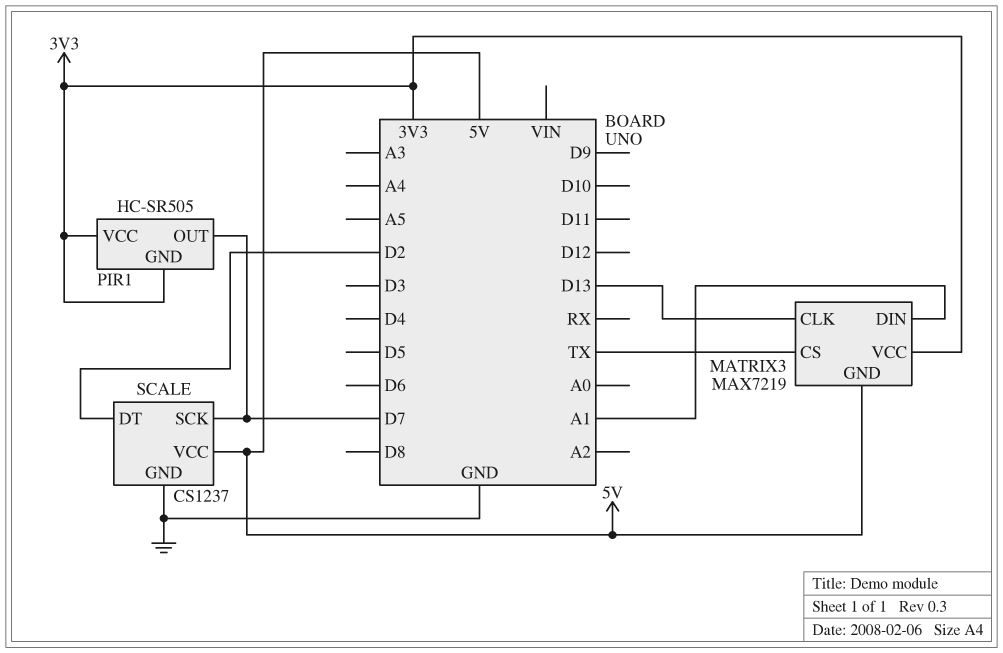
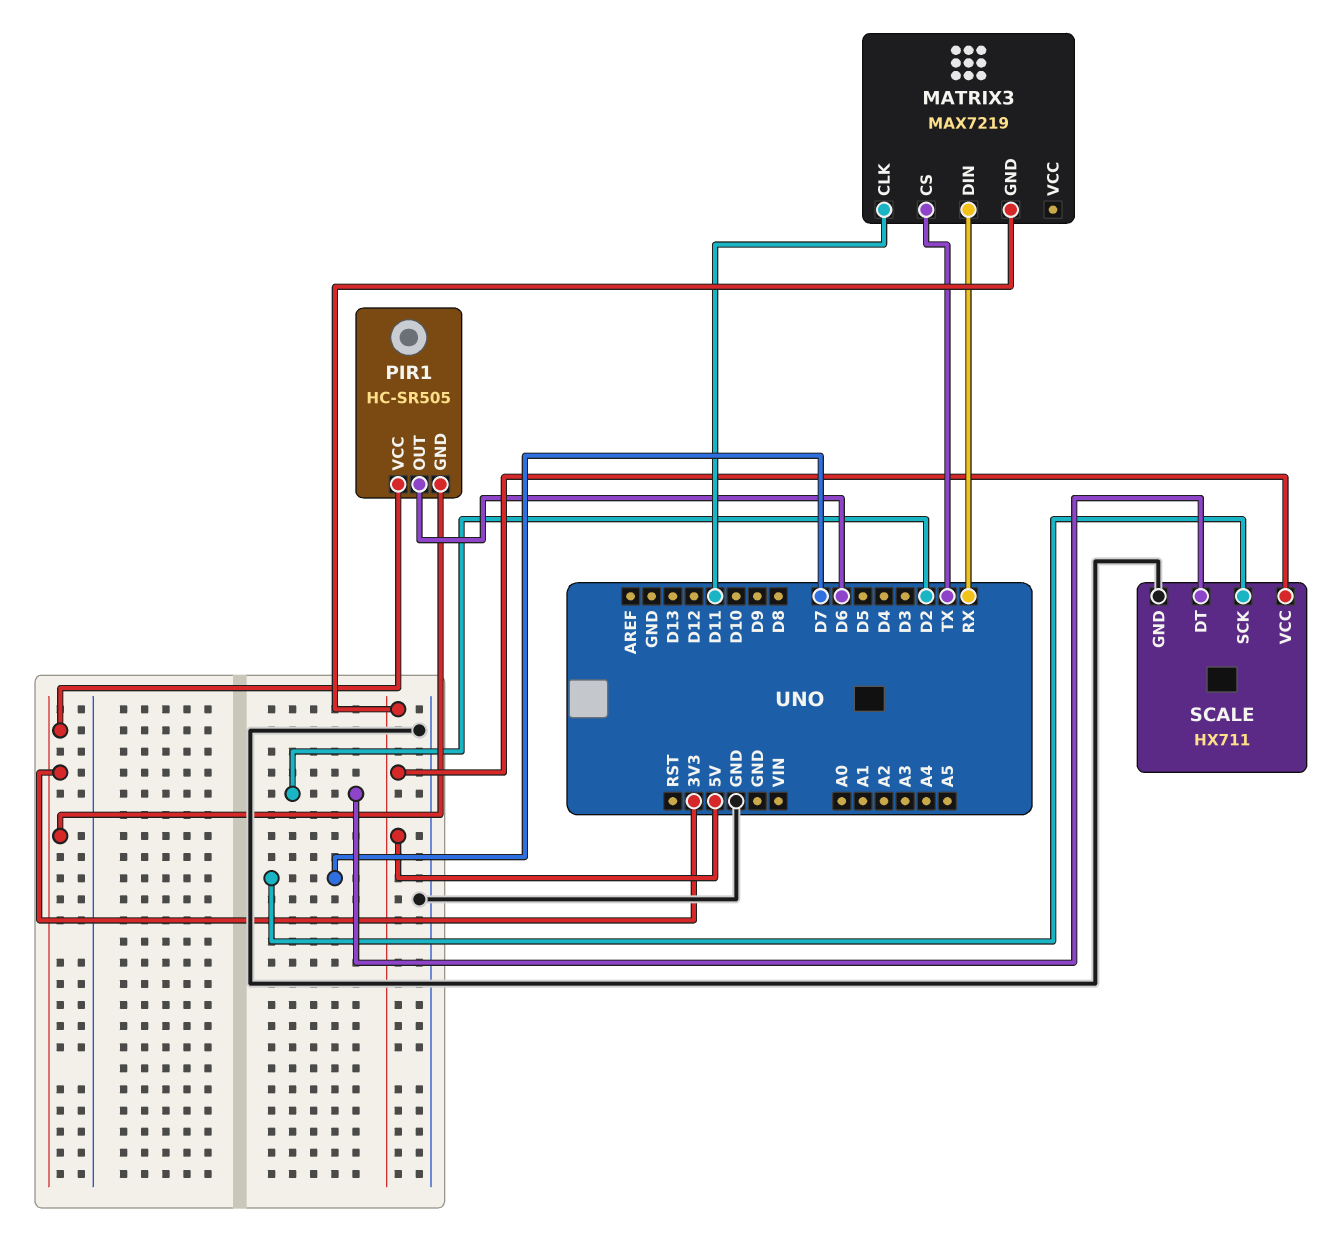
MATRIX3 pin CLK: D13 -> D11
MATRIX3 pin DIN: A1 -> RX
MATRIX3 pin VCC: 3V3 -> none
PIR1 pin OUT: D7 -> D6
SCALE: CS1237 -> HX711

